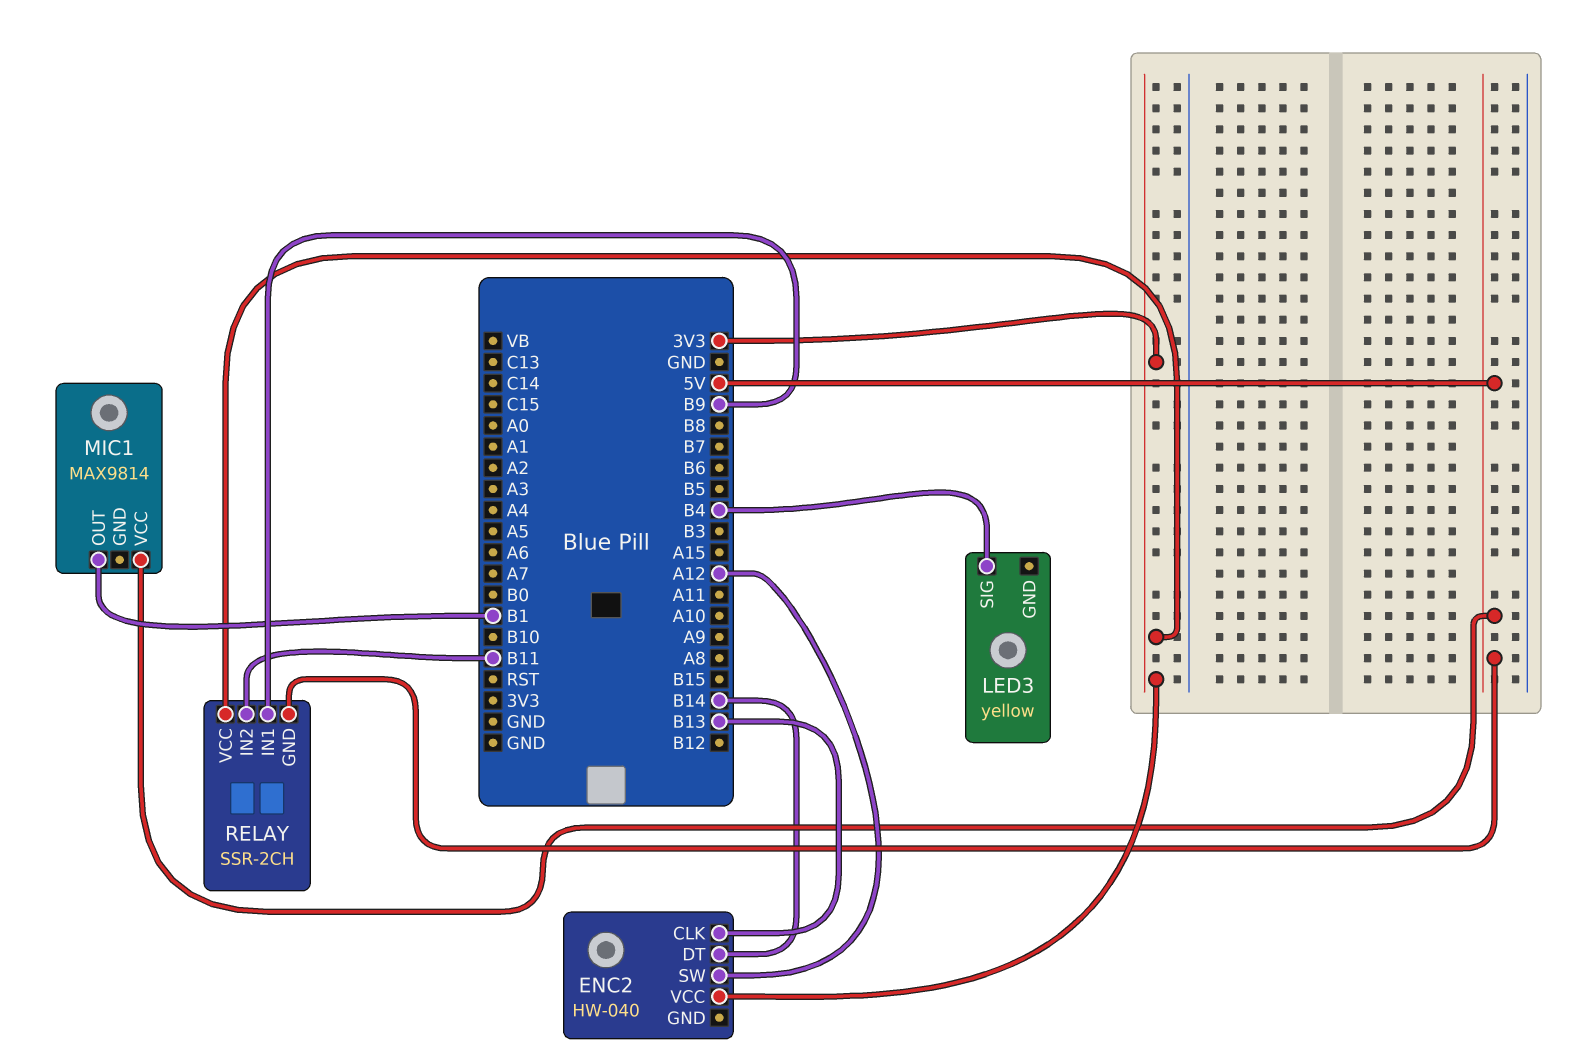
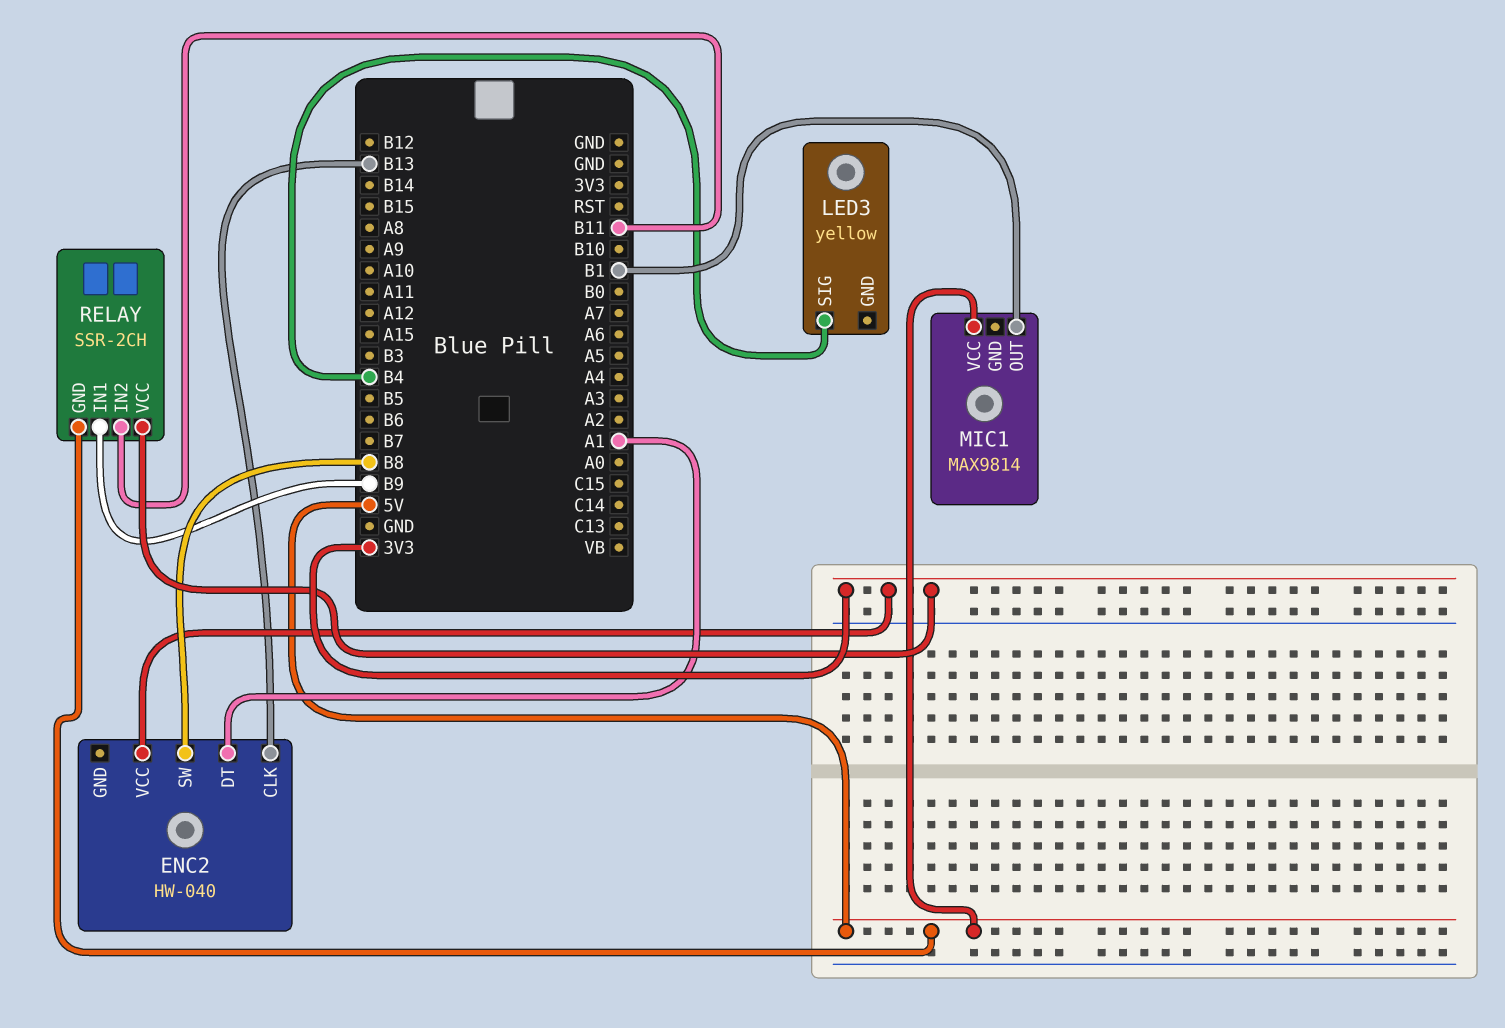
ENC2 pin DT: B14 -> A1
ENC2 pin SW: A12 -> B8

